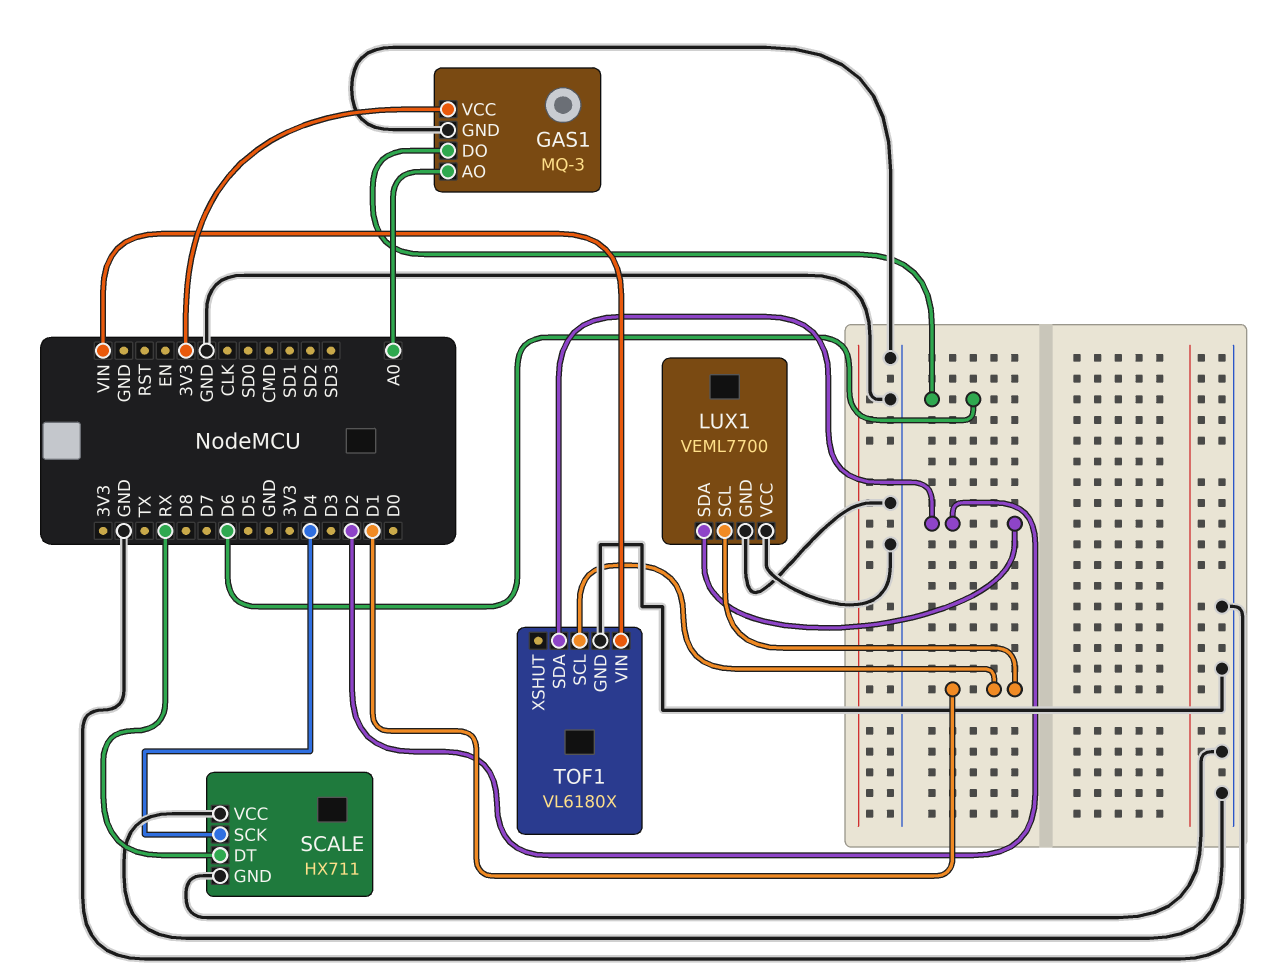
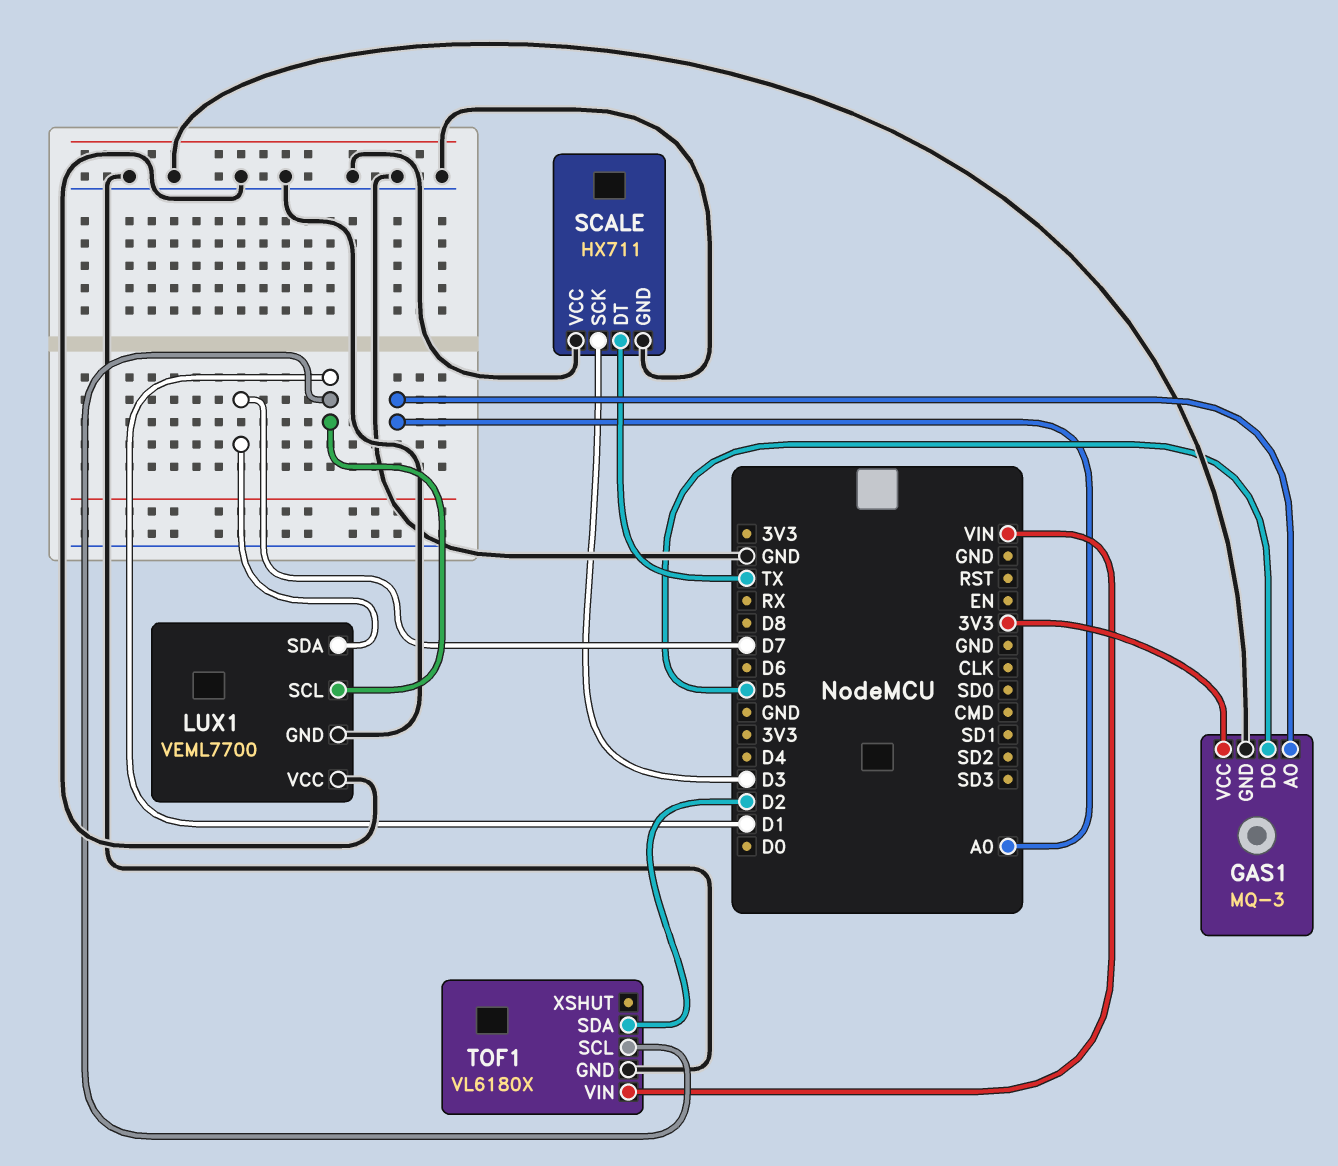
GAS1 pin DO: D6 -> D5
LUX1 pin SDA: D2 -> D7
SCALE pin DT: RX -> TX
SCALE pin SCK: D4 -> D3

